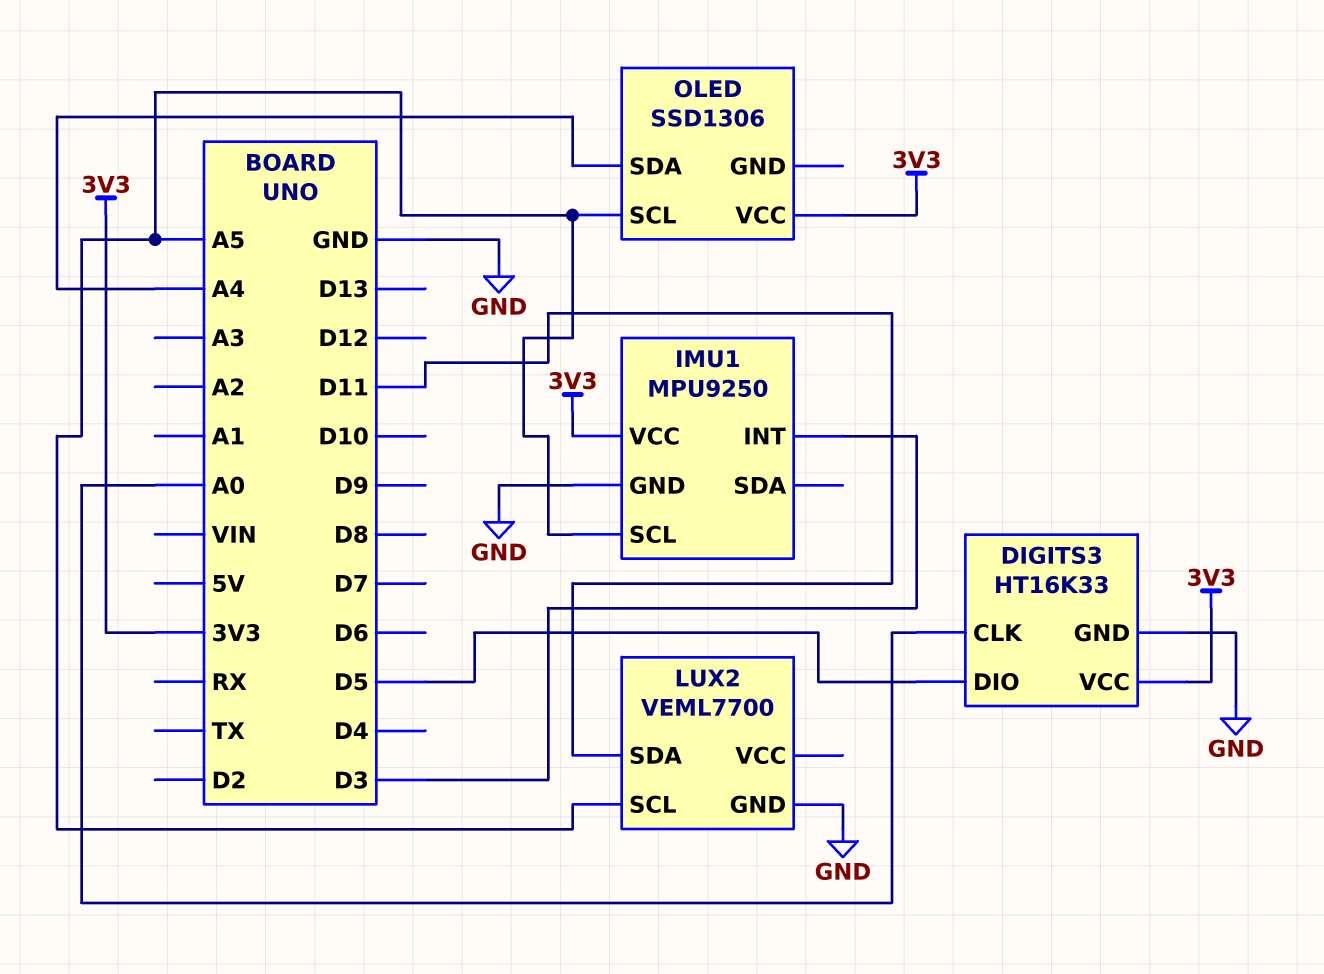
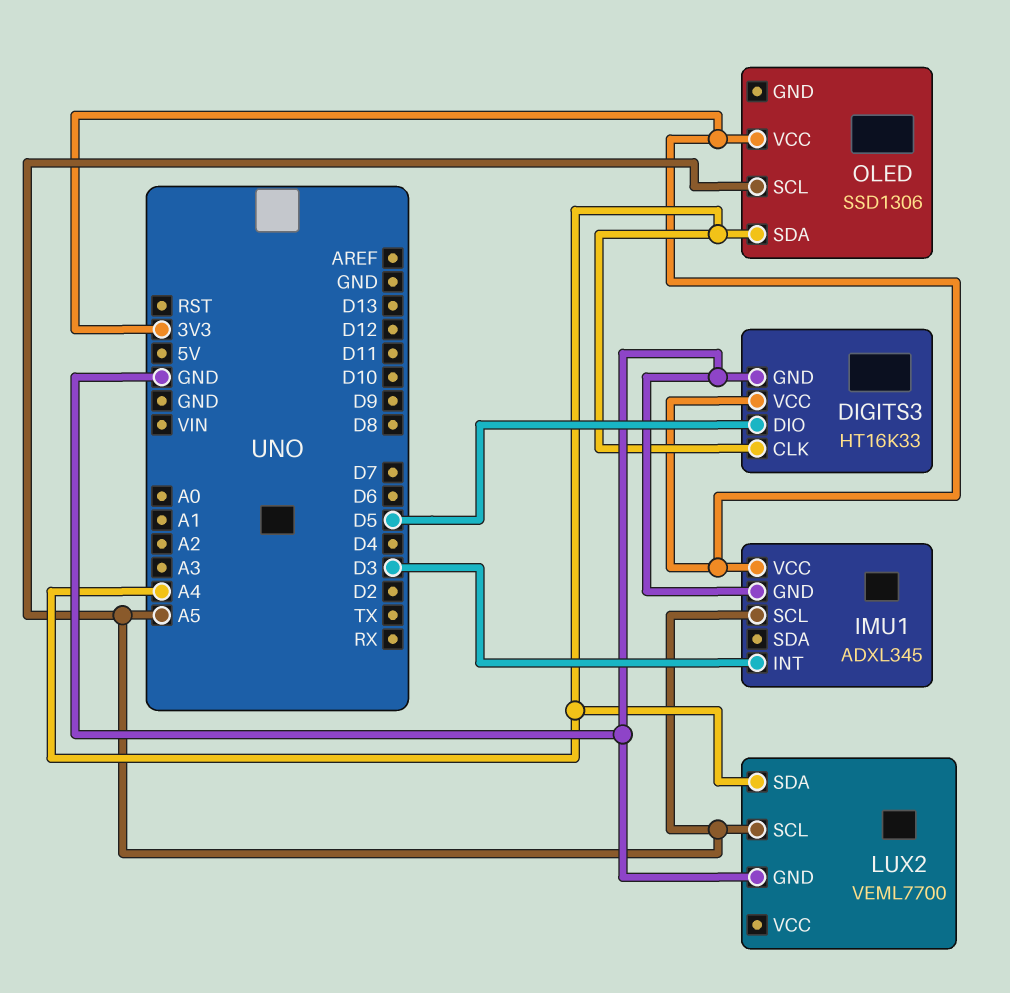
DIGITS3 pin CLK: A0 -> A4
IMU1: MPU9250 -> ADXL345
LUX2 pin SDA: D11 -> A4

